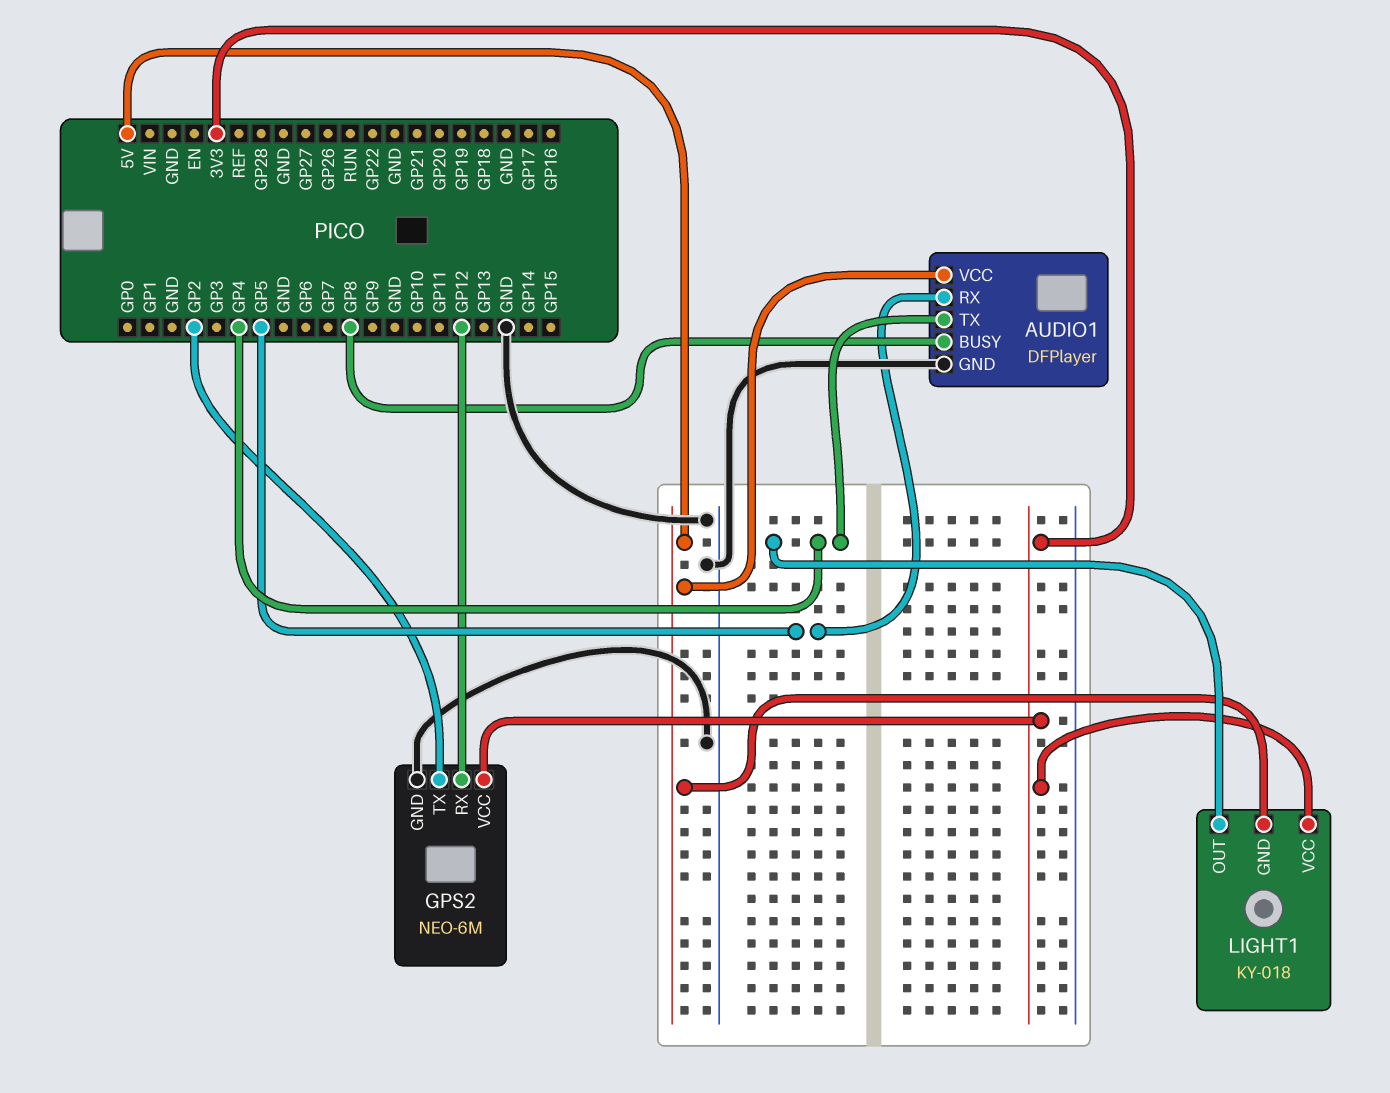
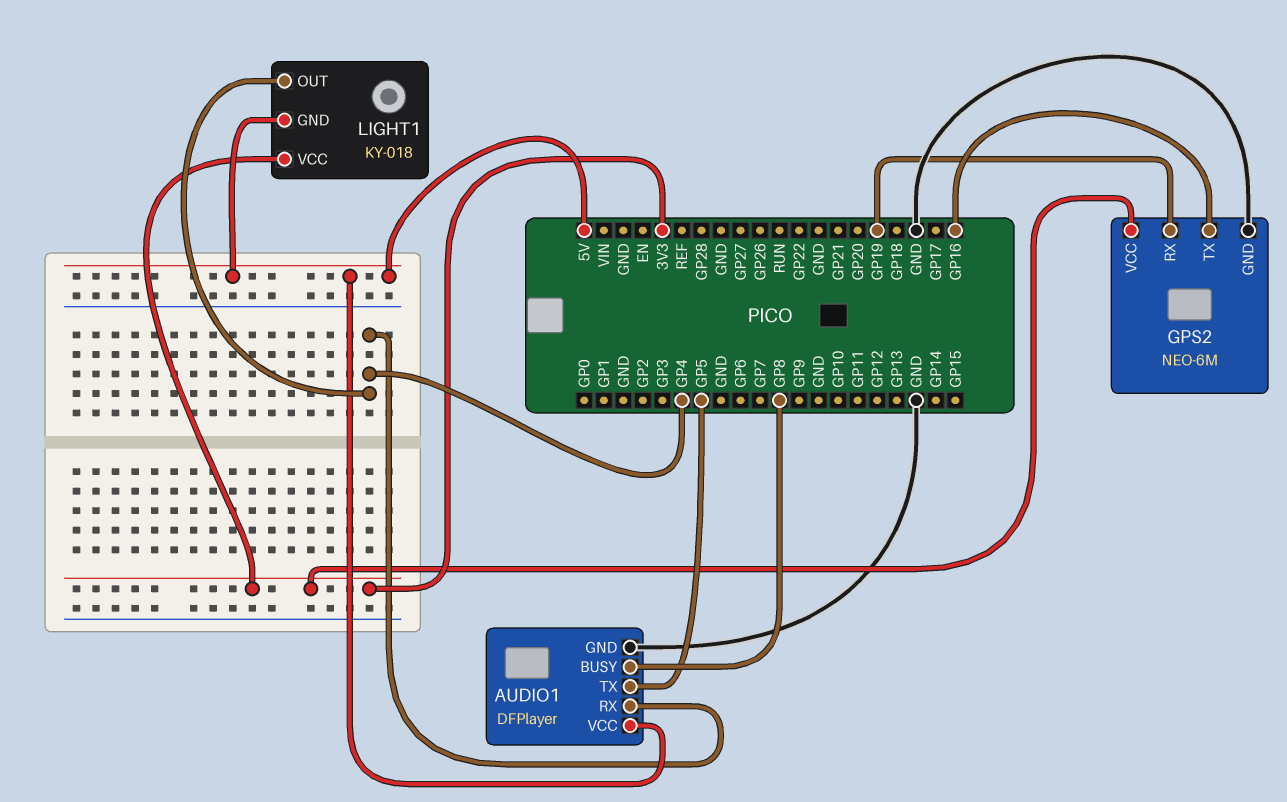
AUDIO1 pin RX: GP5 -> GP4
AUDIO1 pin TX: GP4 -> GP5
GPS2 pin RX: GP12 -> GP19
GPS2 pin TX: GP2 -> GP16

